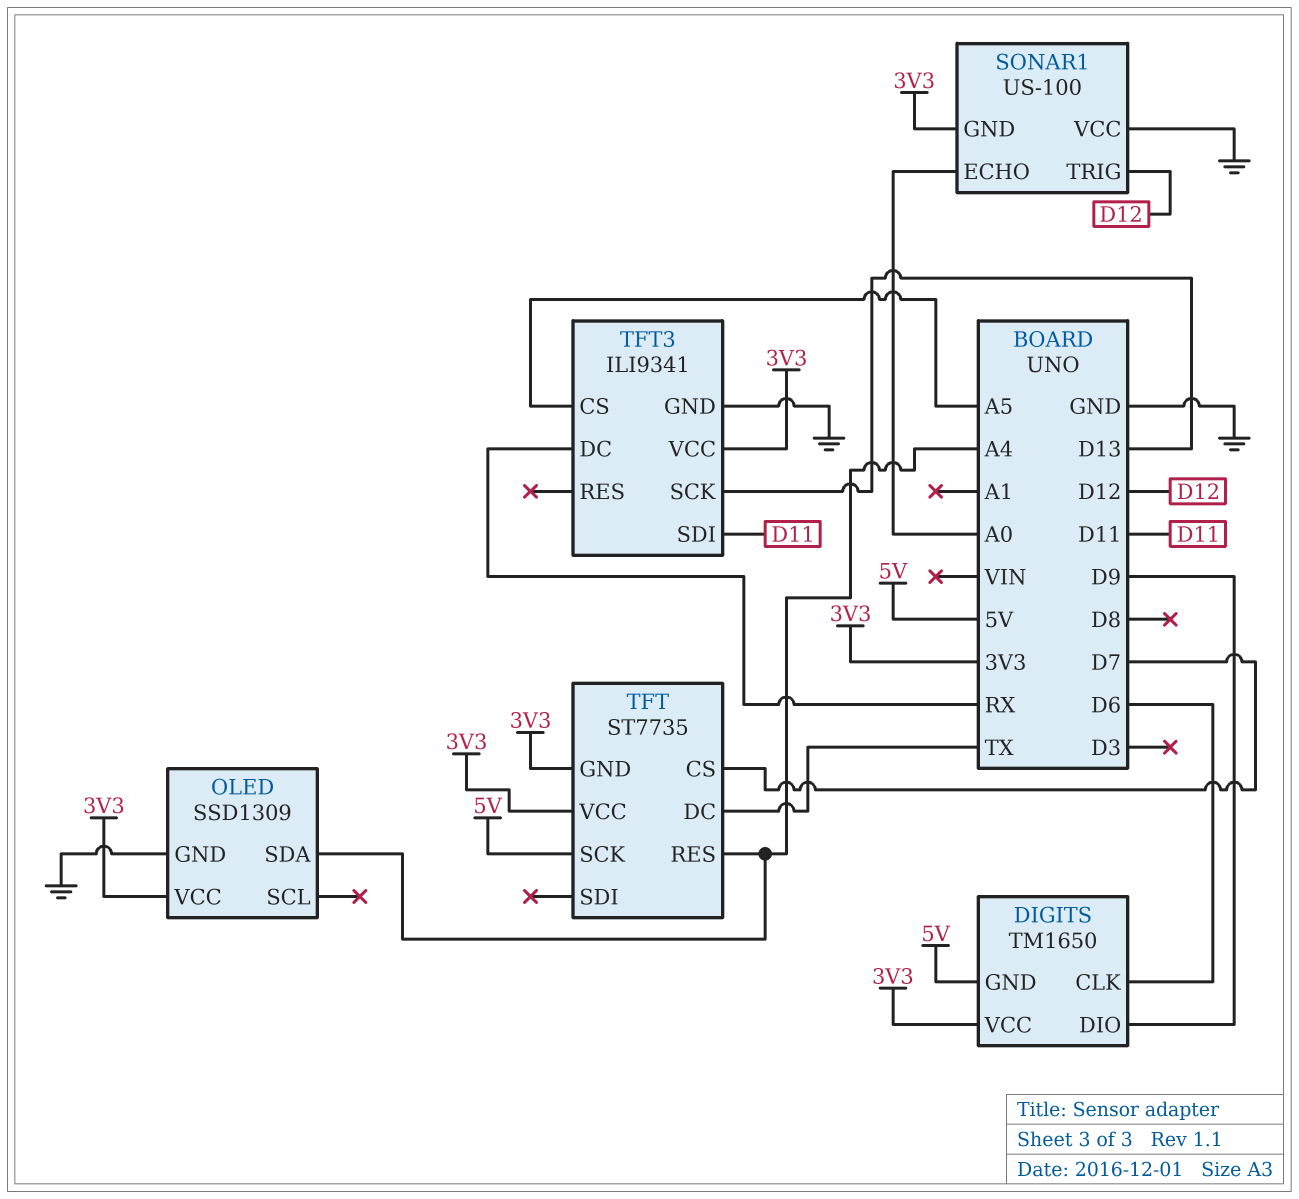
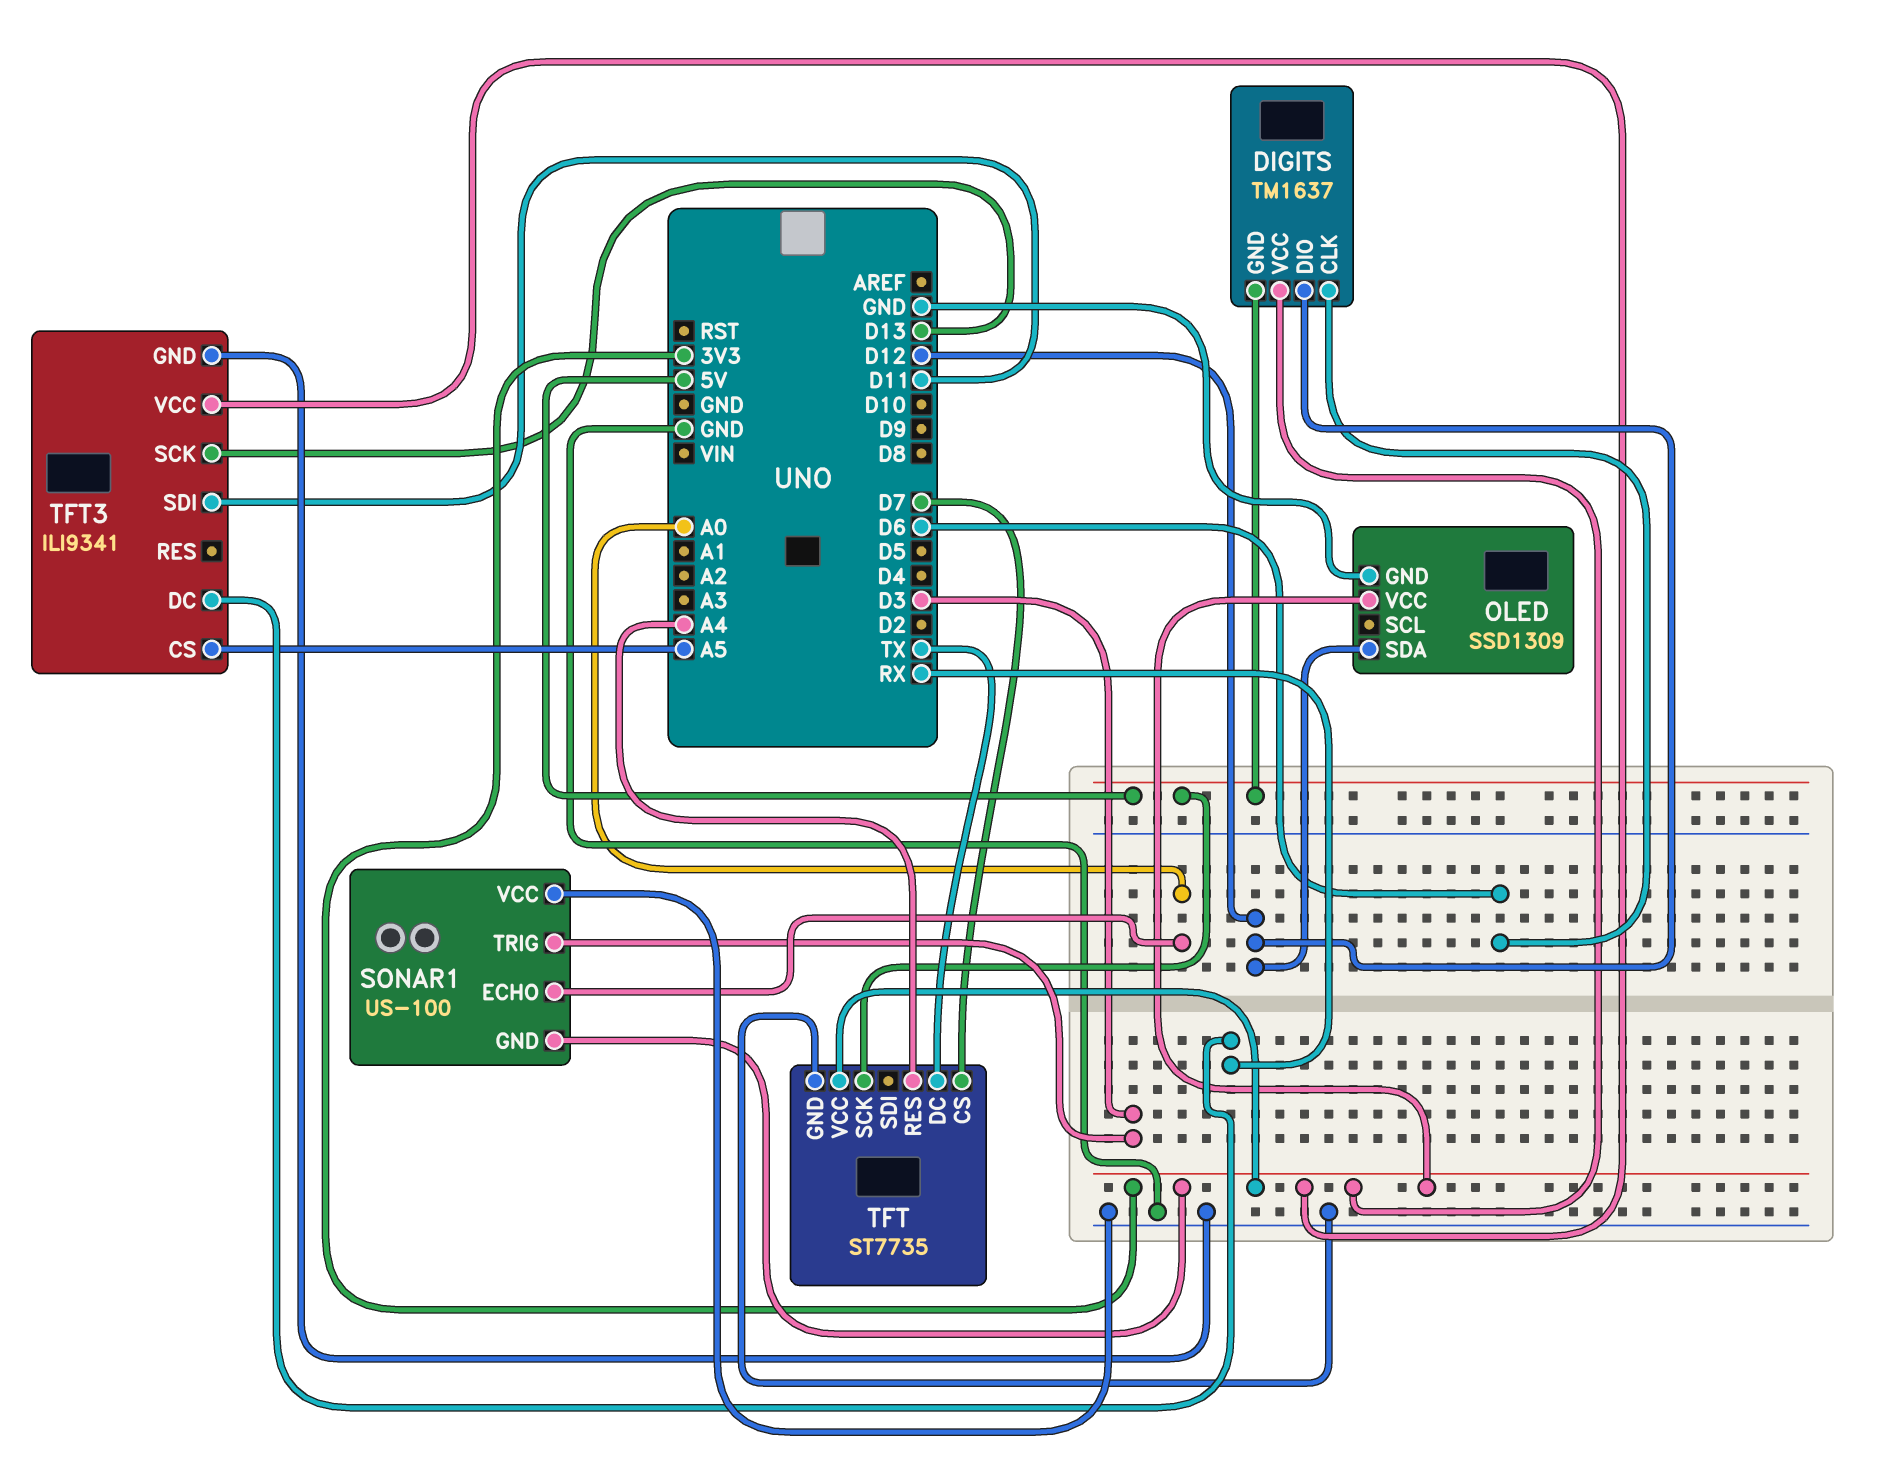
DIGITS: TM1650 -> TM1637
DIGITS pin DIO: D9 -> D12
OLED pin SDA: A4 -> D12
SONAR1 pin TRIG: D12 -> D3
TFT pin GND: 3V3 -> GND

